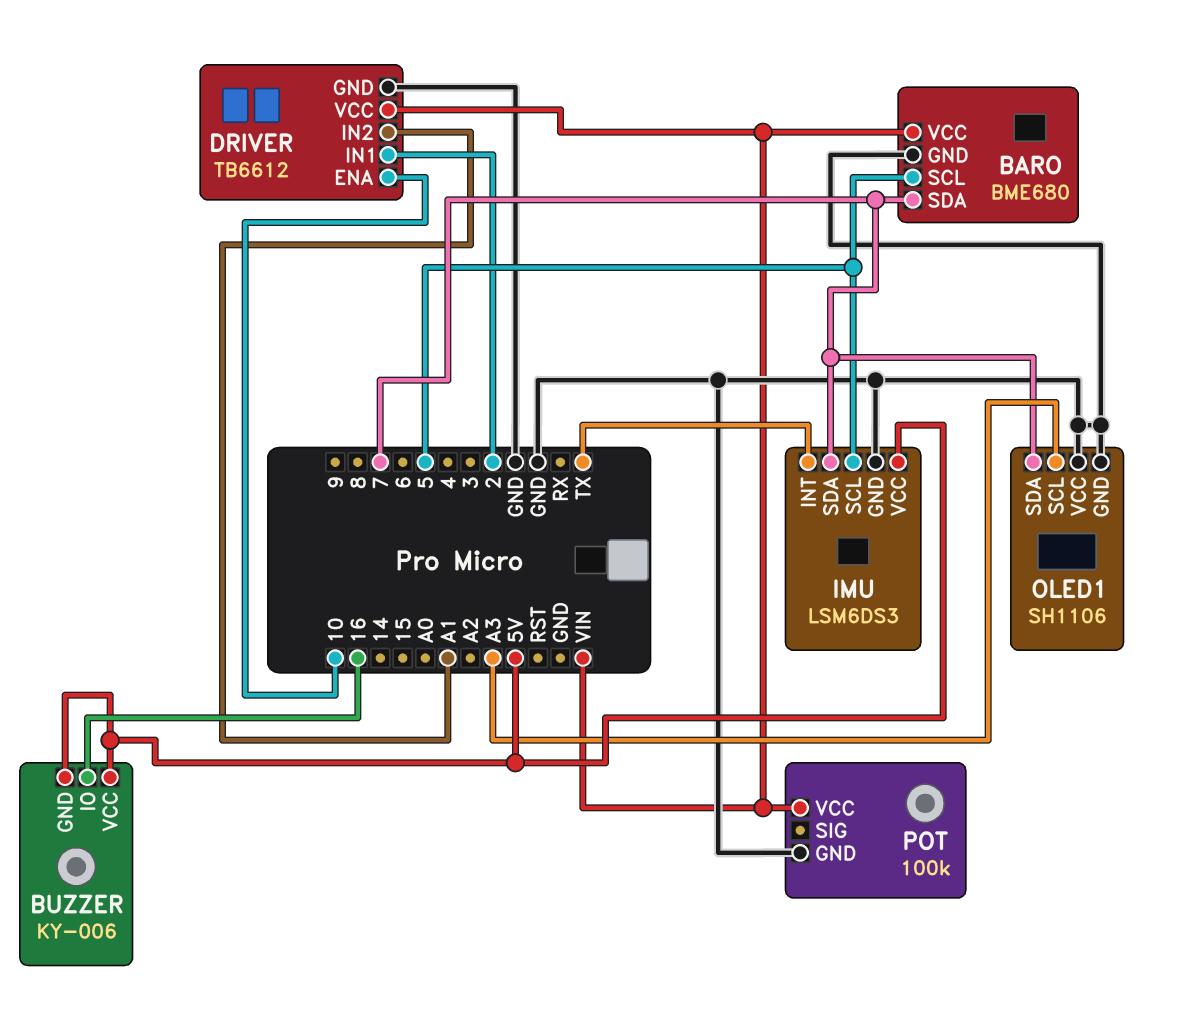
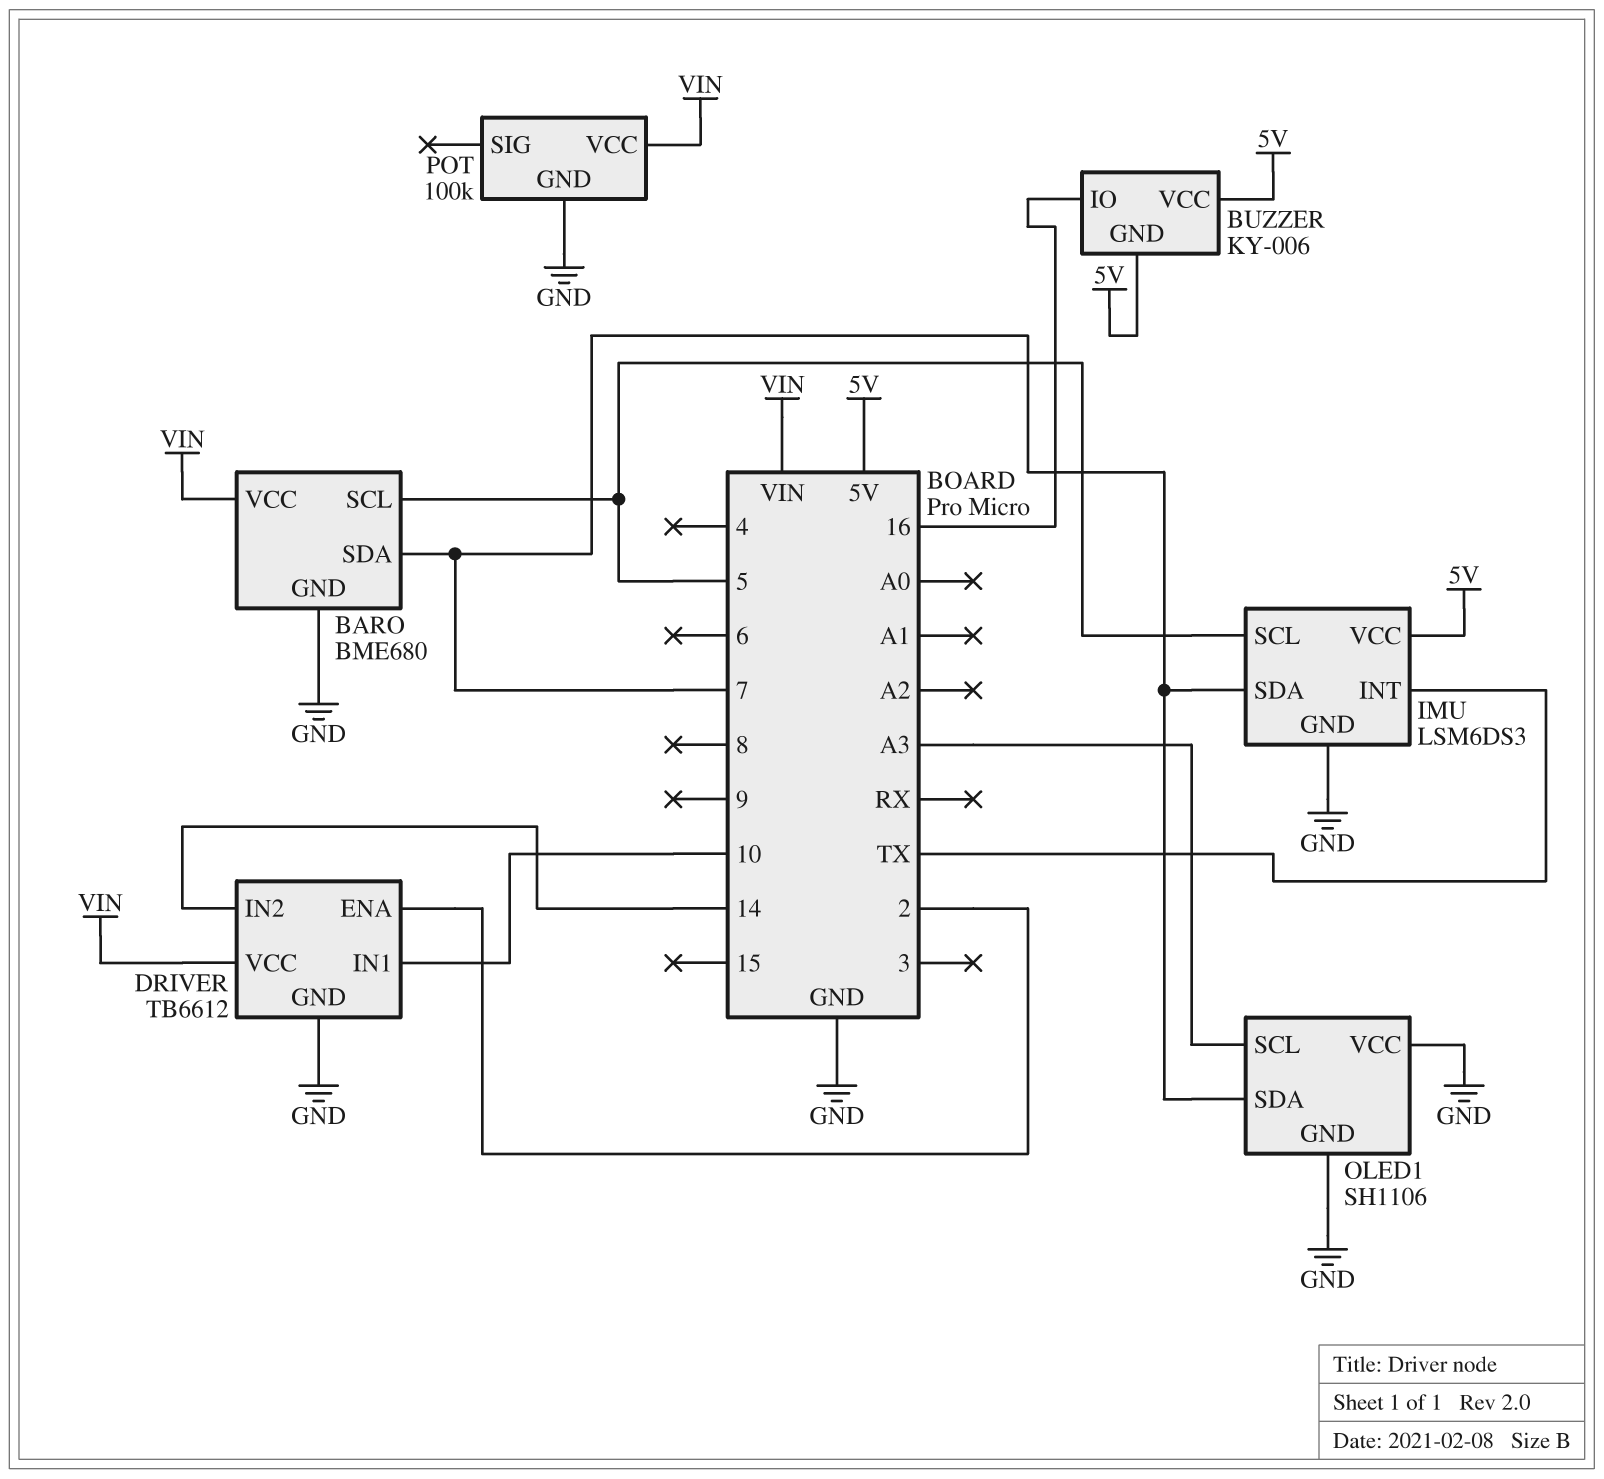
DRIVER pin ENA: 10 -> 2
DRIVER pin IN1: 2 -> 10
DRIVER pin IN2: A1 -> 14

